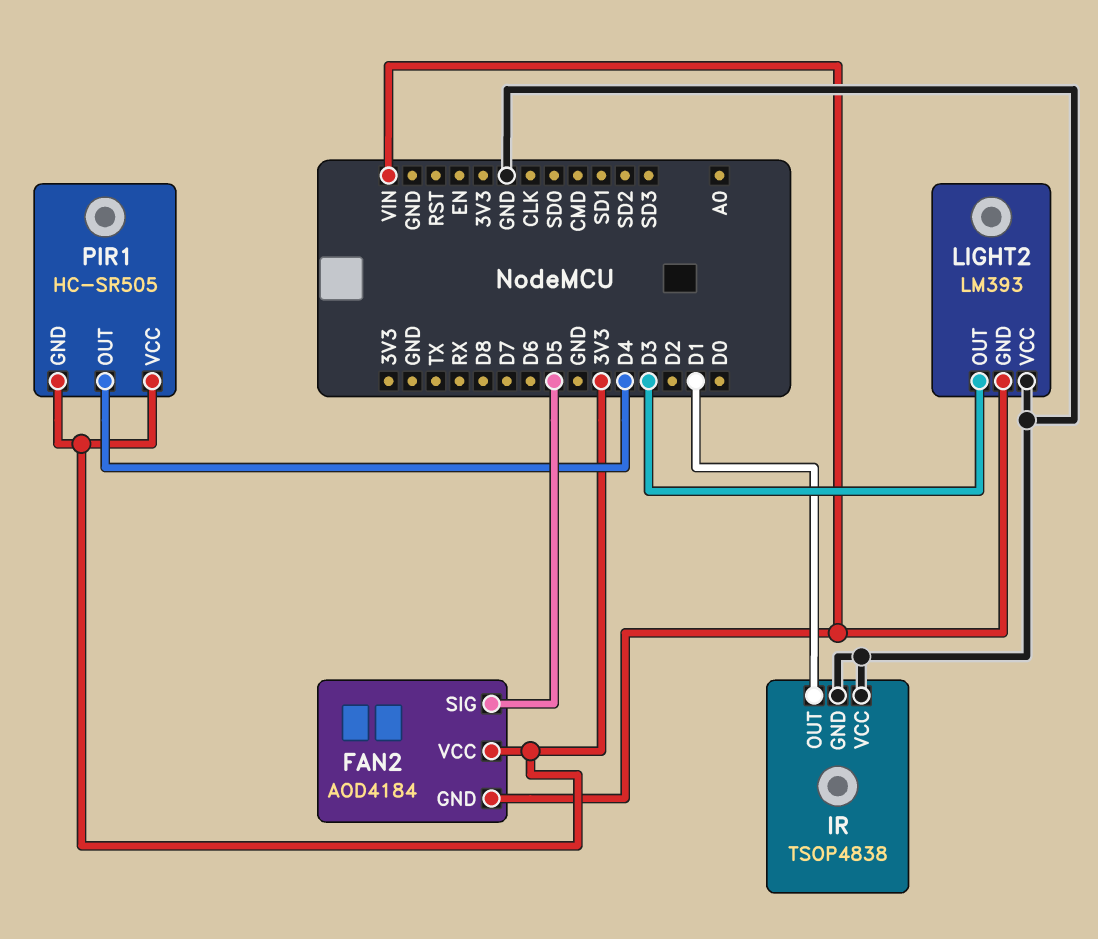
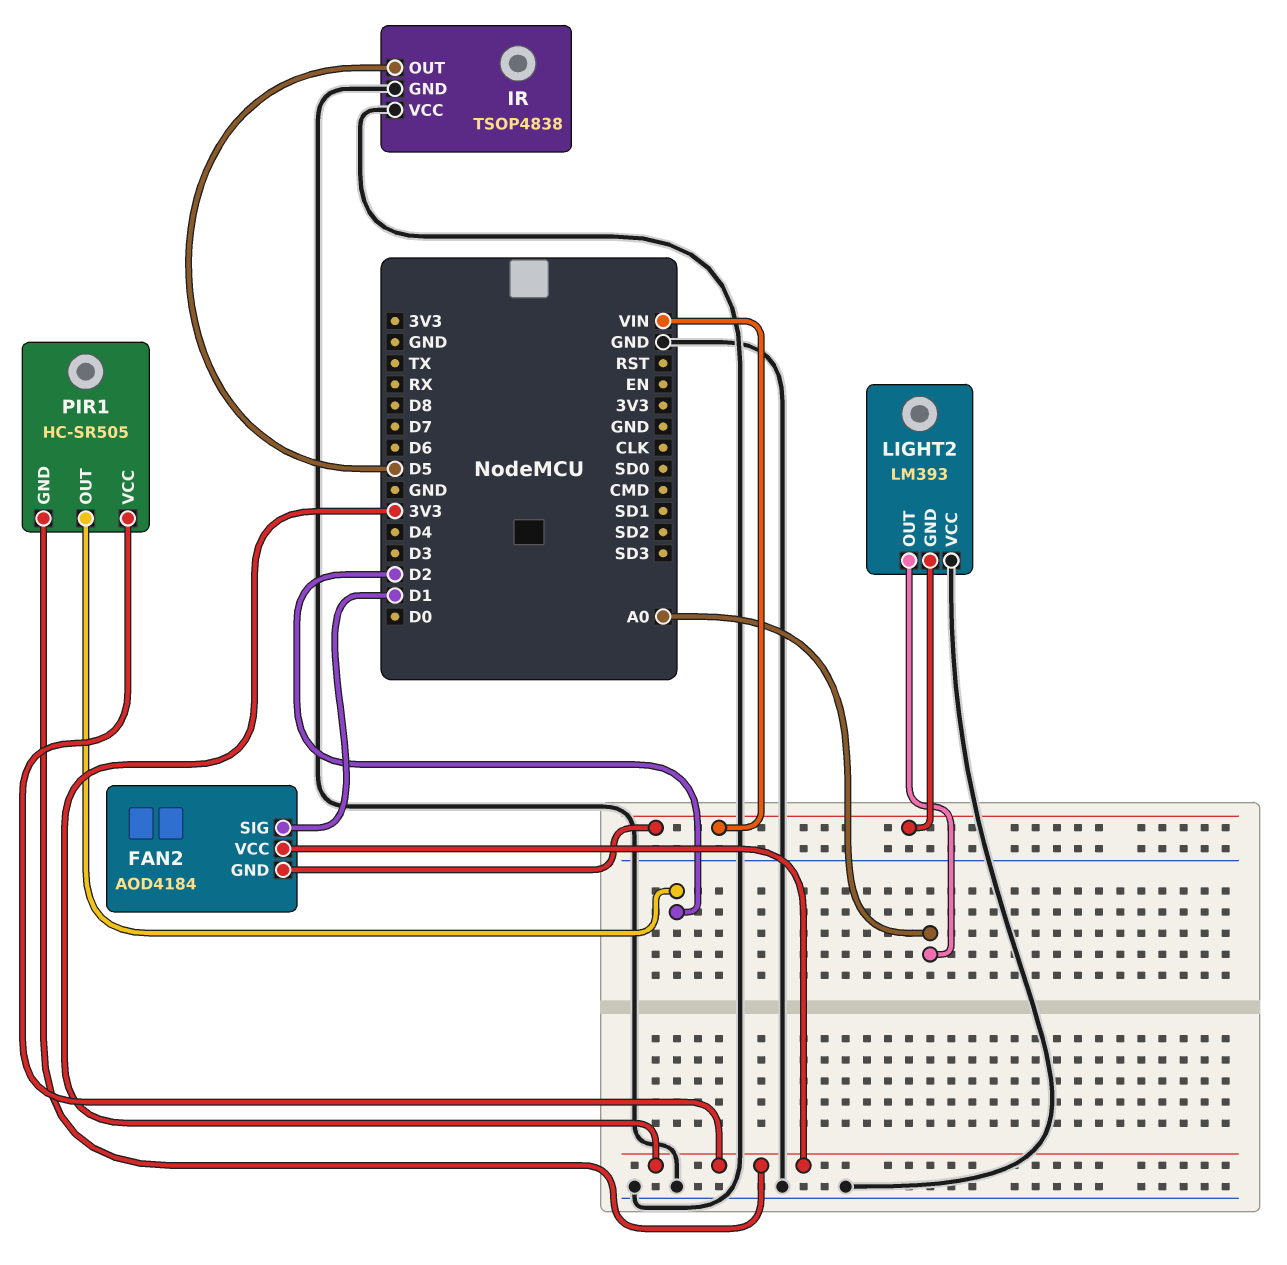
FAN2 pin SIG: D5 -> D1
IR pin OUT: D1 -> D5
LIGHT2 pin OUT: D3 -> A0
PIR1 pin OUT: D4 -> D2

